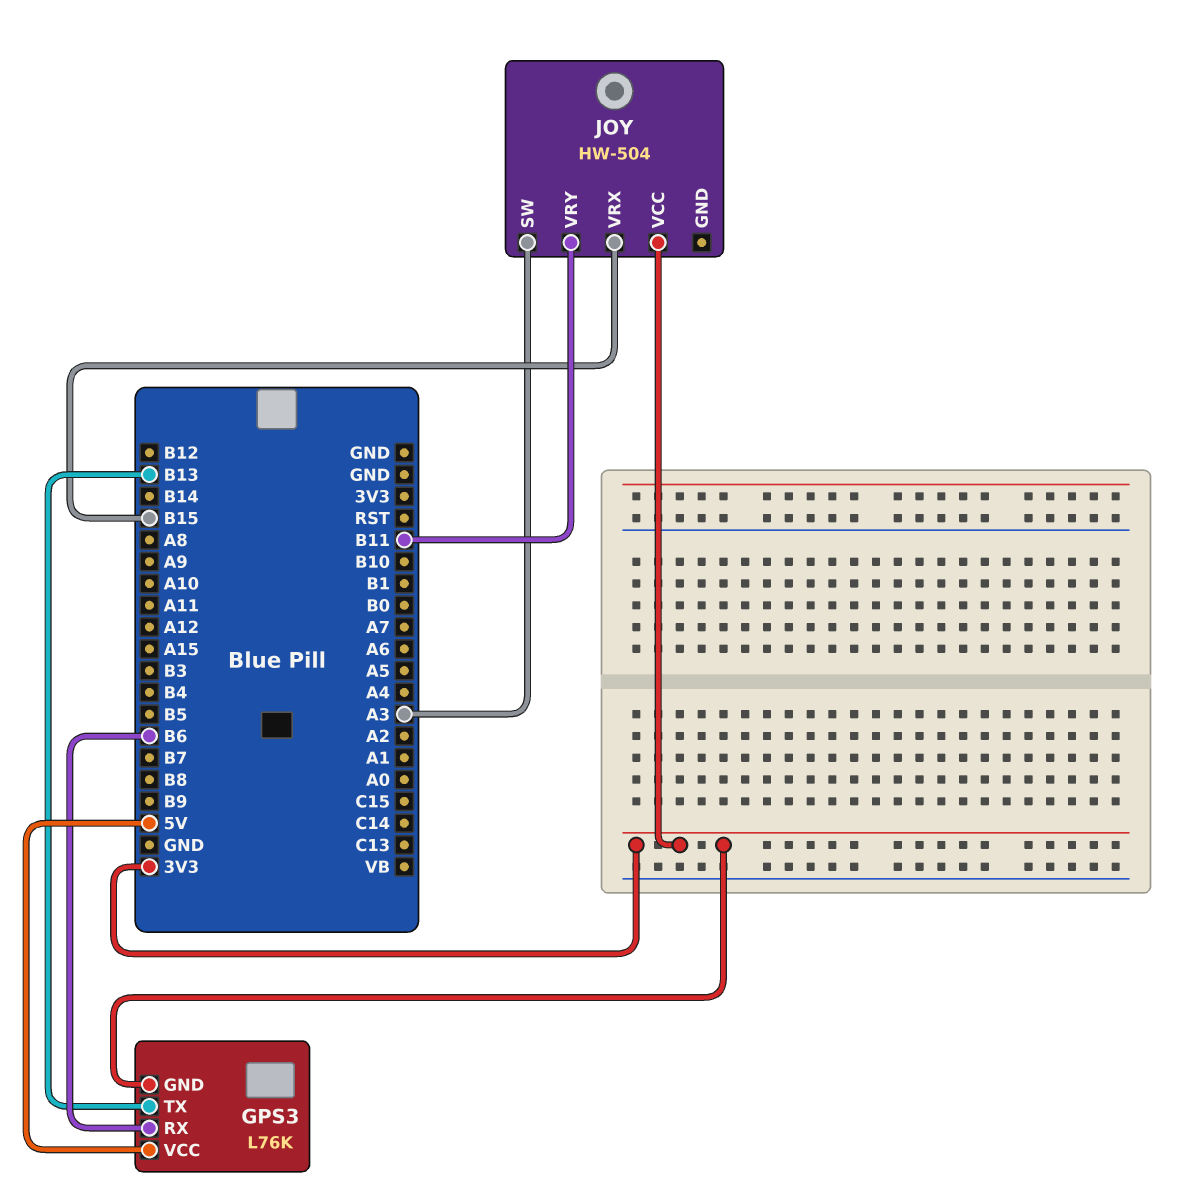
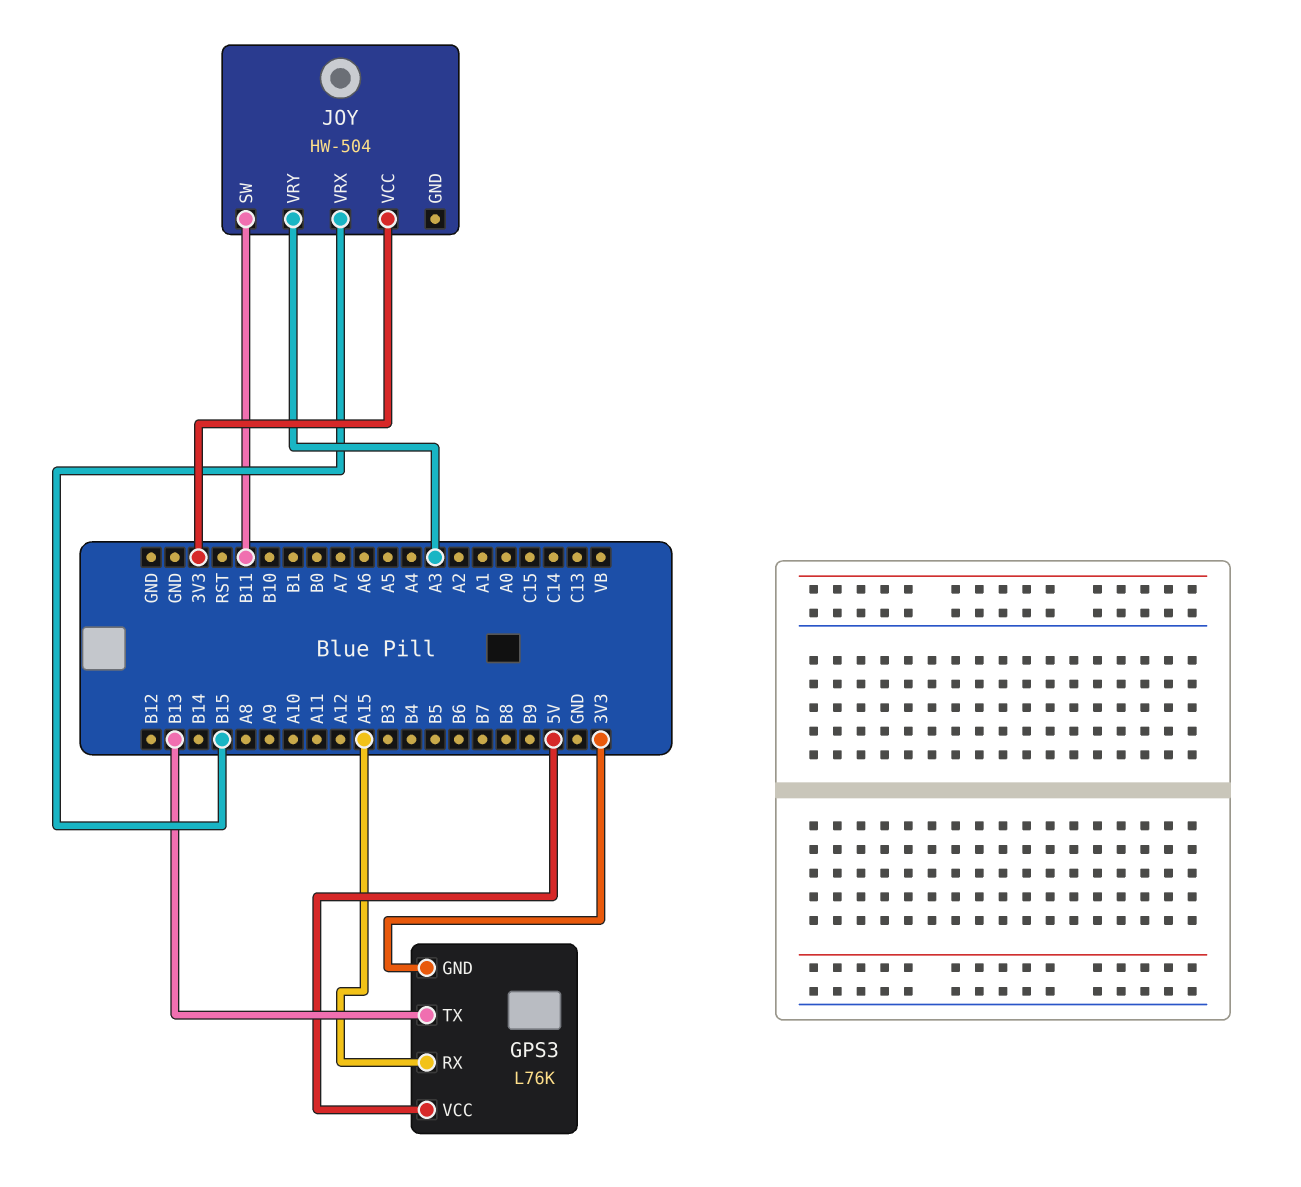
GPS3 pin RX: B6 -> A15
JOY pin SW: A3 -> B11
JOY pin VRY: B11 -> A3

